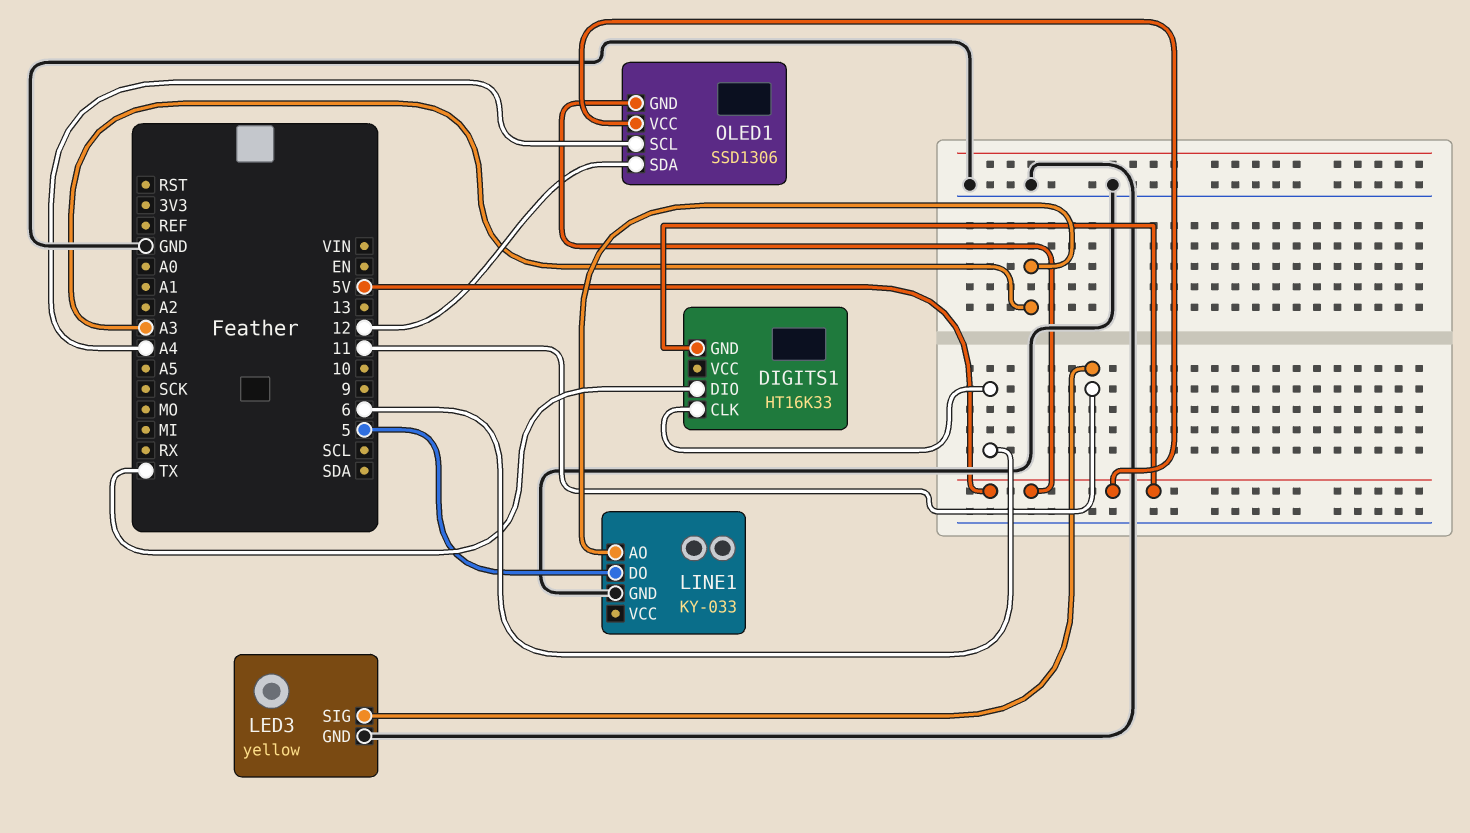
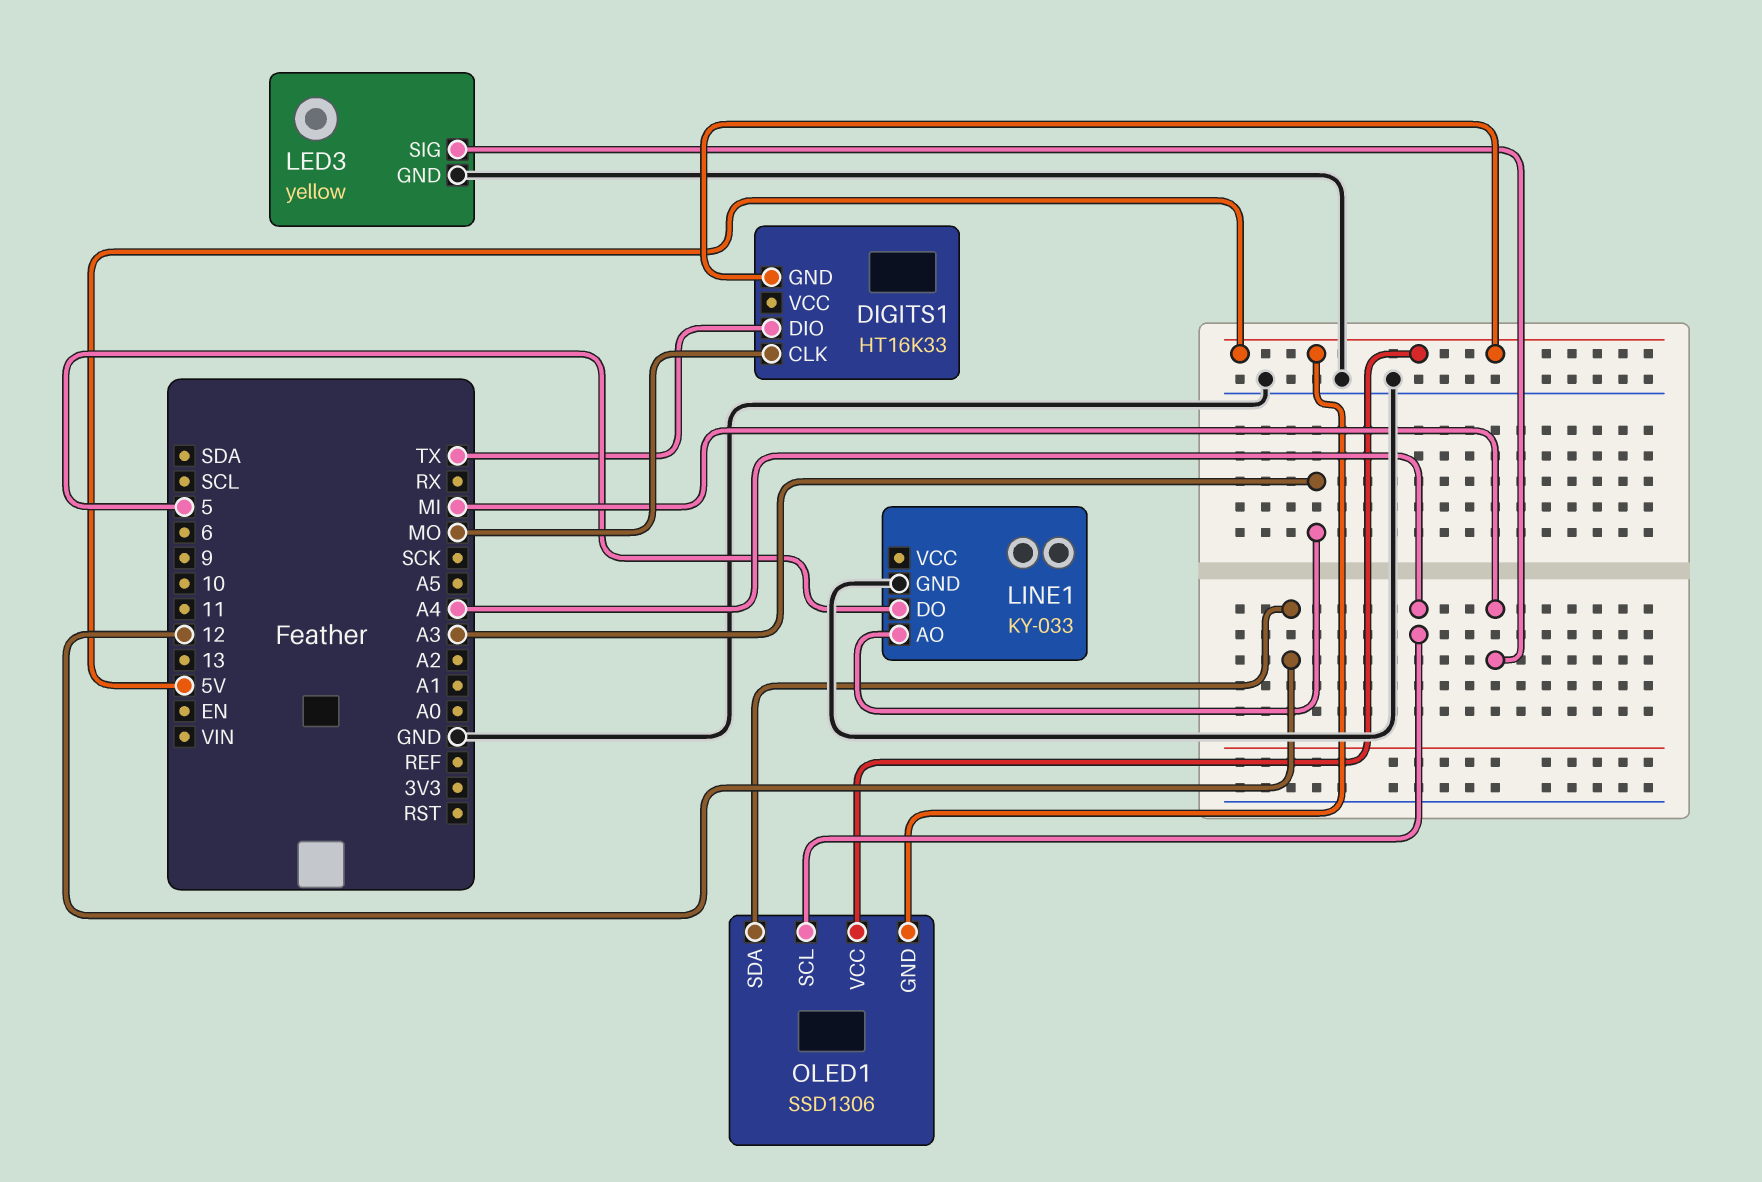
DIGITS1 pin CLK: 6 -> MO
LED3 pin SIG: 11 -> MI

